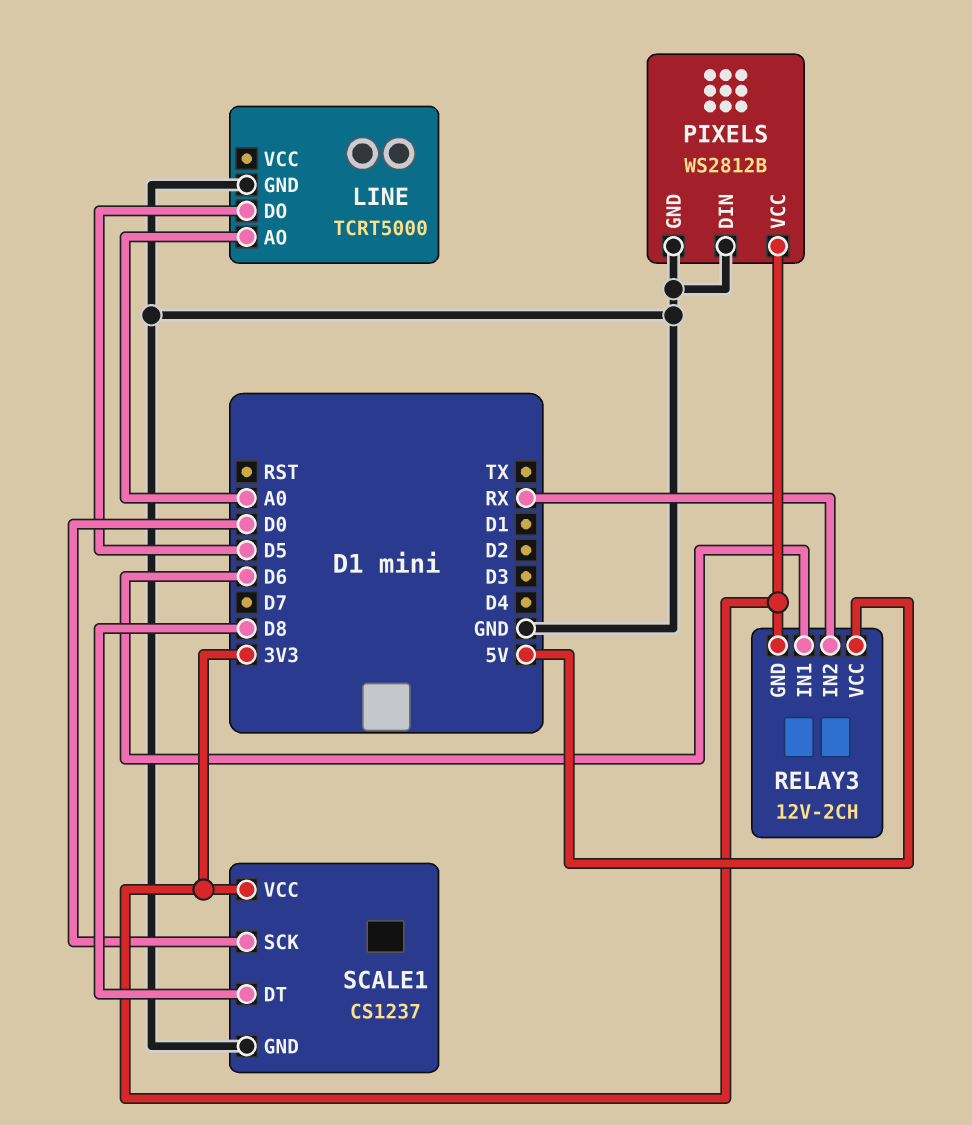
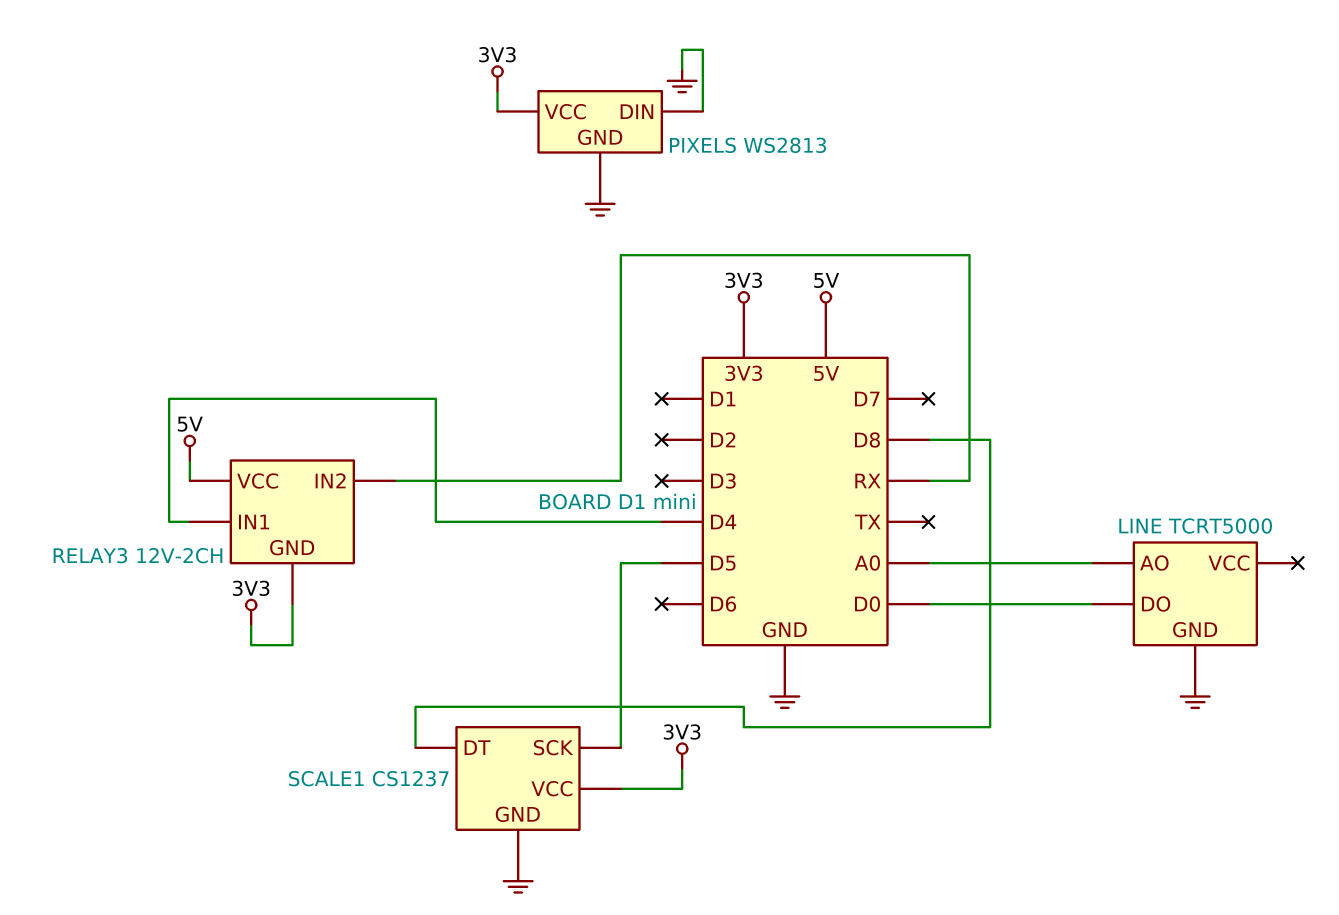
LINE pin DO: D5 -> D0
PIXELS: WS2812B -> WS2813
RELAY3 pin IN1: D6 -> D4
SCALE1 pin SCK: D0 -> D5

